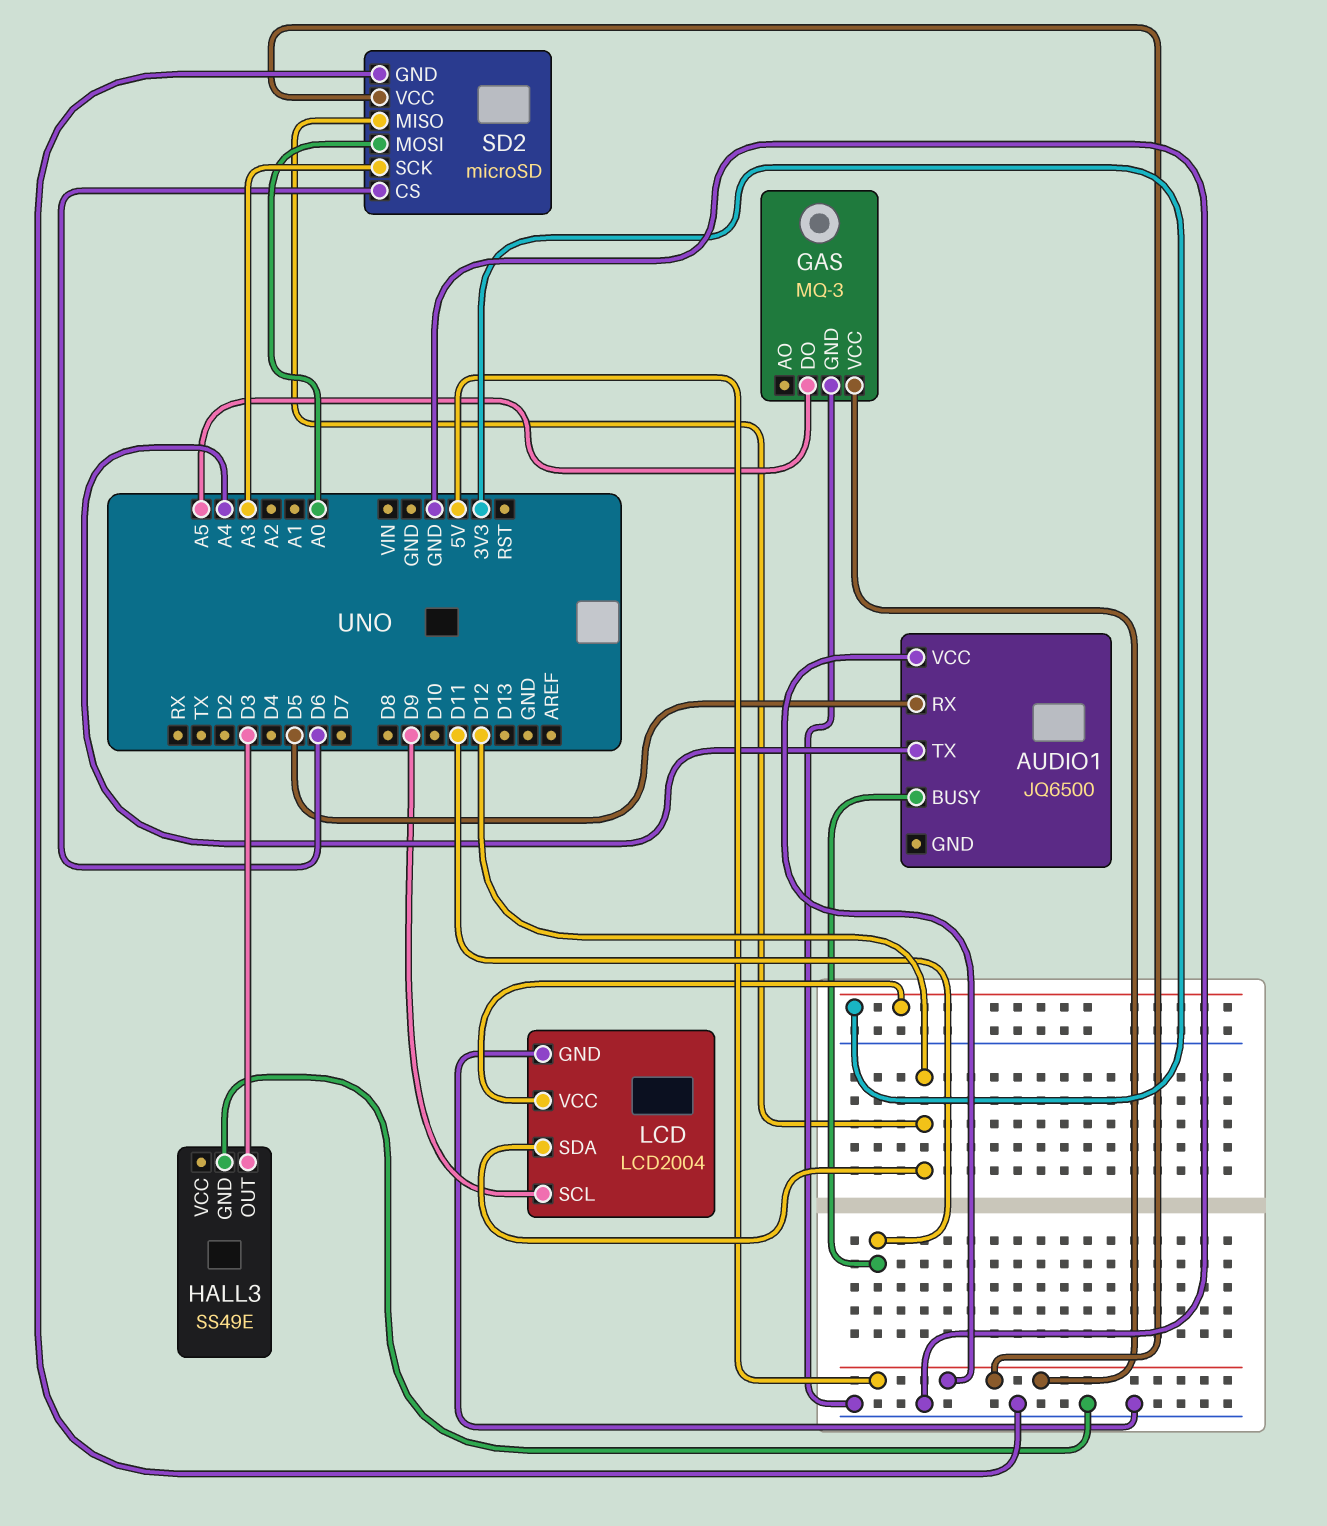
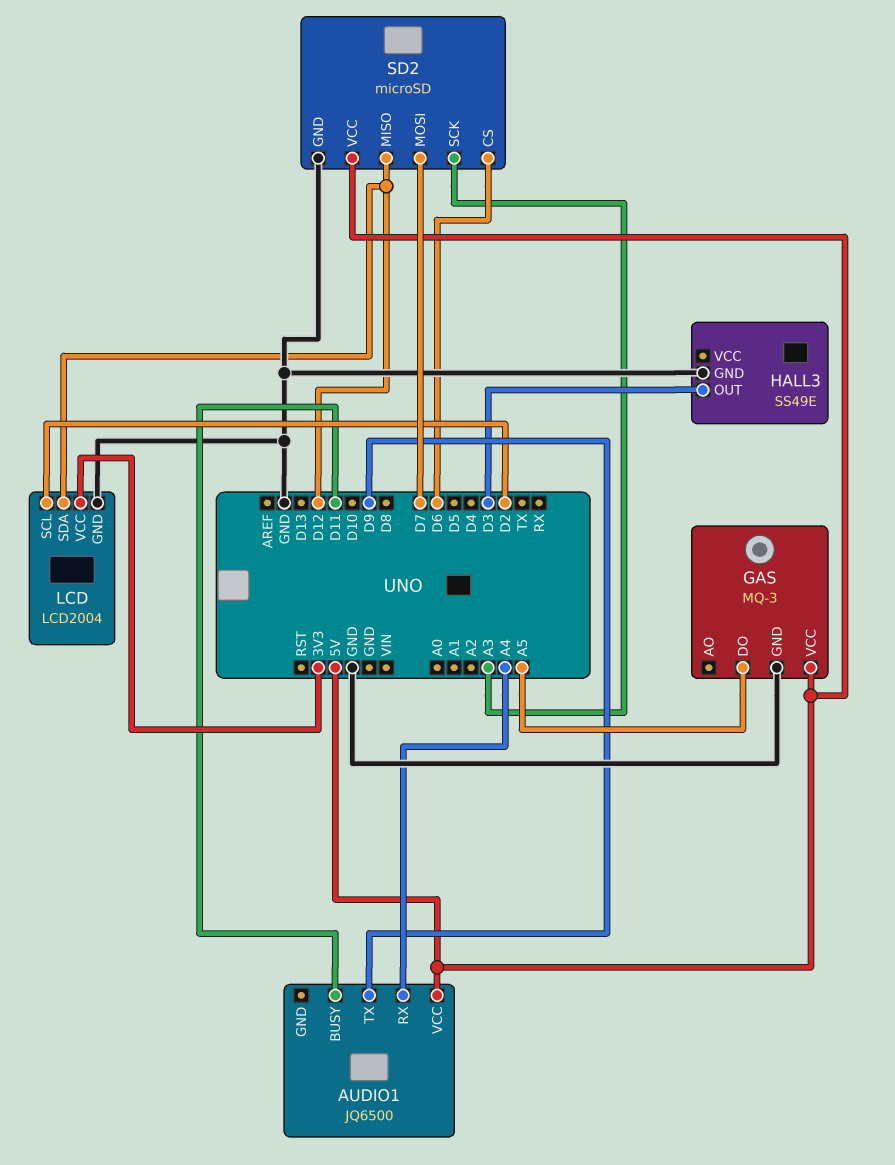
AUDIO1 pin RX: D5 -> A4
AUDIO1 pin TX: A4 -> D9
LCD pin SCL: D9 -> D2
SD2 pin MOSI: A0 -> D7

